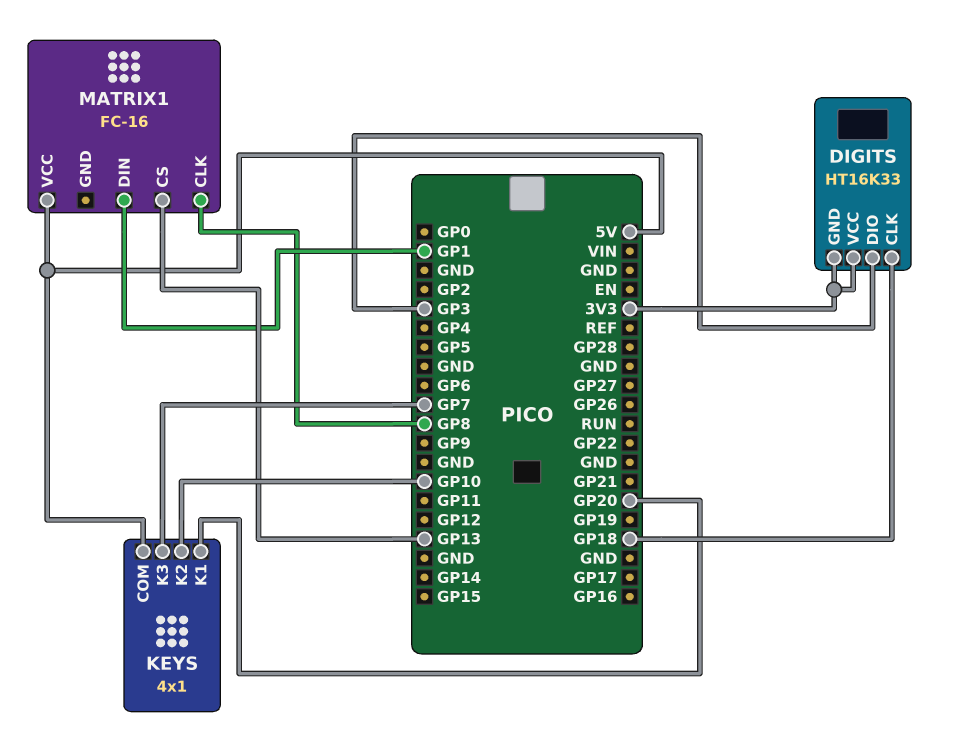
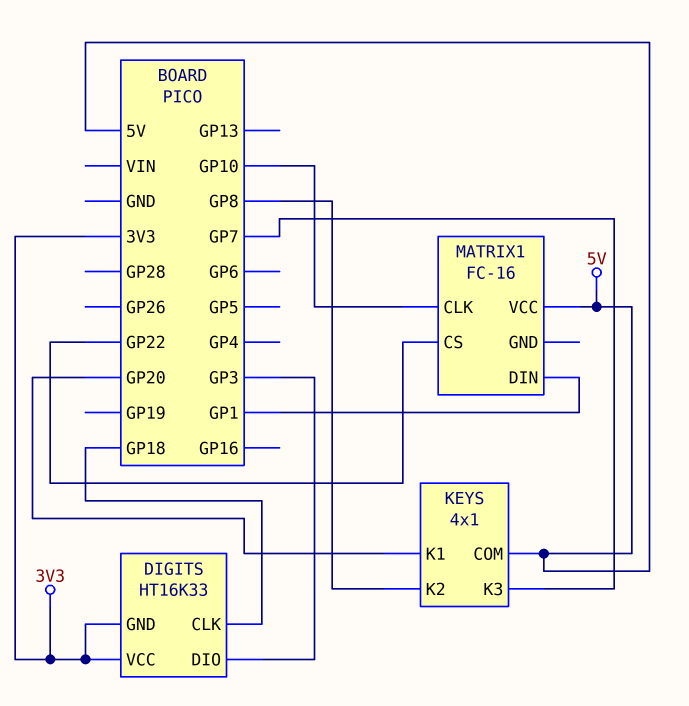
KEYS pin K2: GP10 -> GP8
MATRIX1 pin CLK: GP8 -> GP10
MATRIX1 pin CS: GP13 -> GP22

